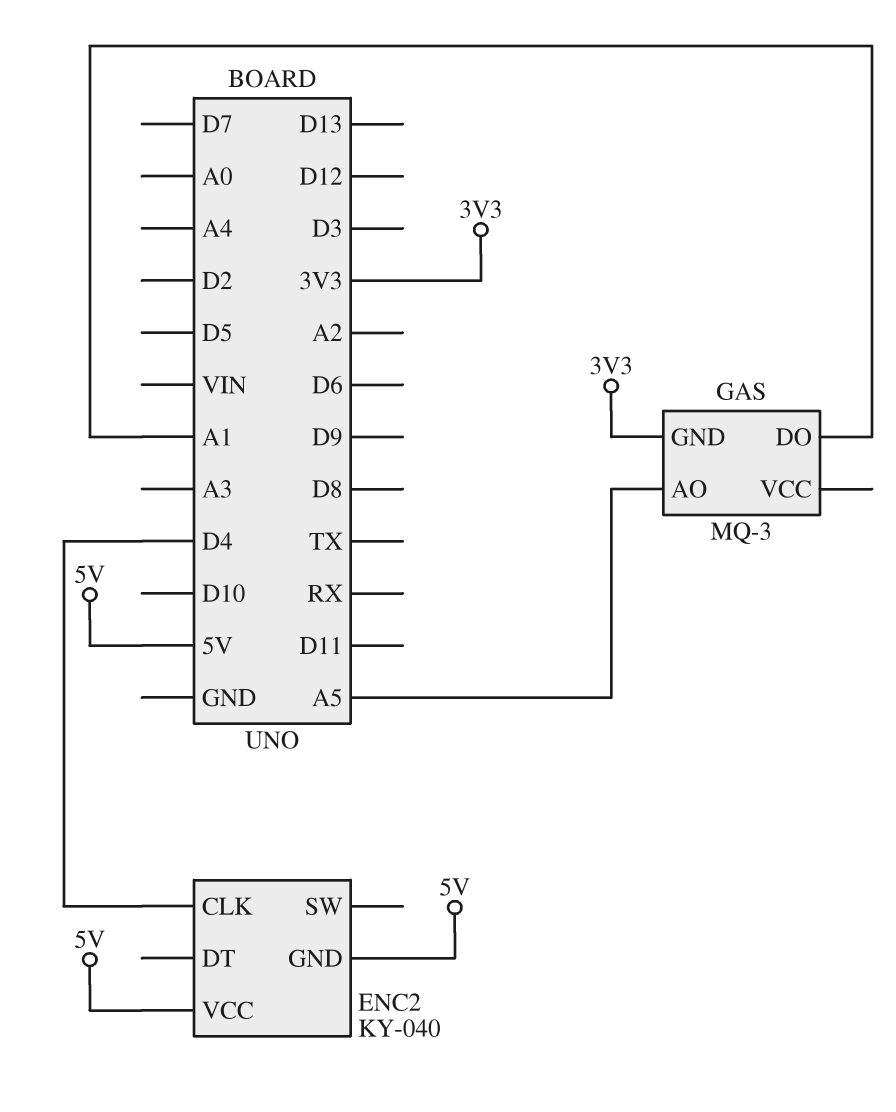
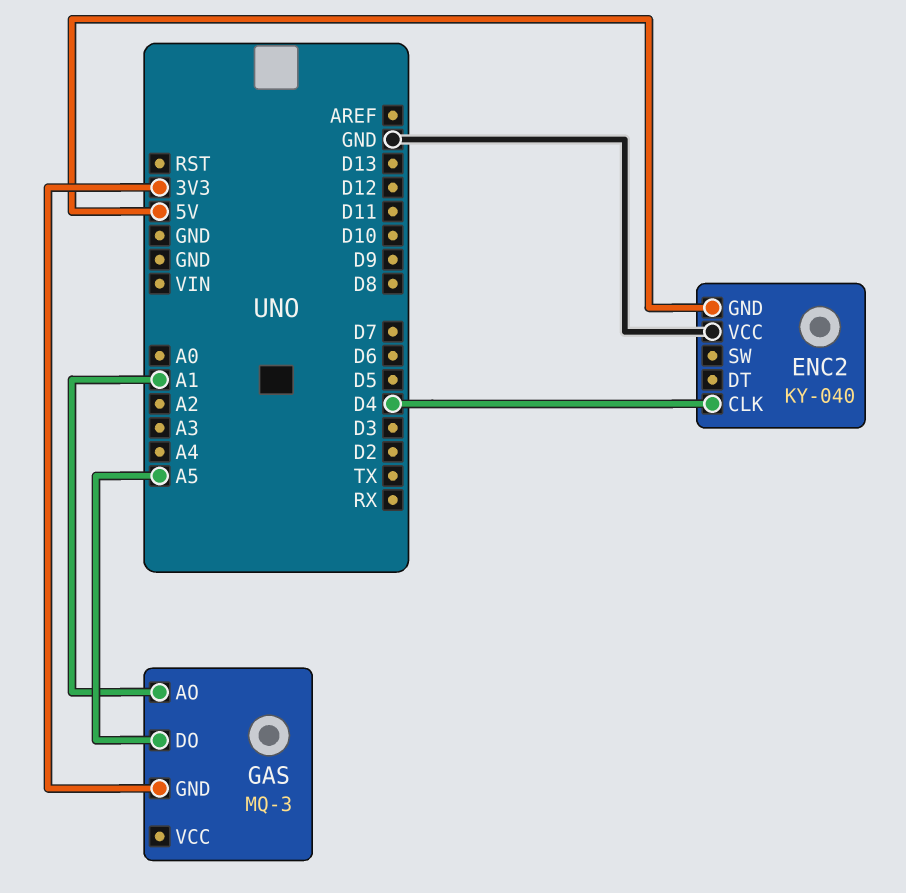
ENC2 pin VCC: 5V -> GND
GAS pin AO: A5 -> A1
GAS pin DO: A1 -> A5

